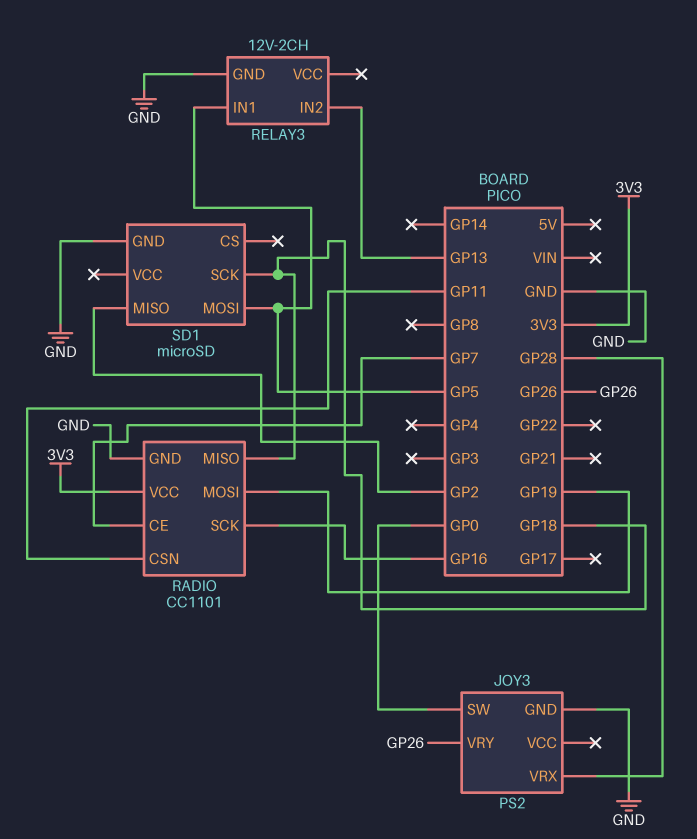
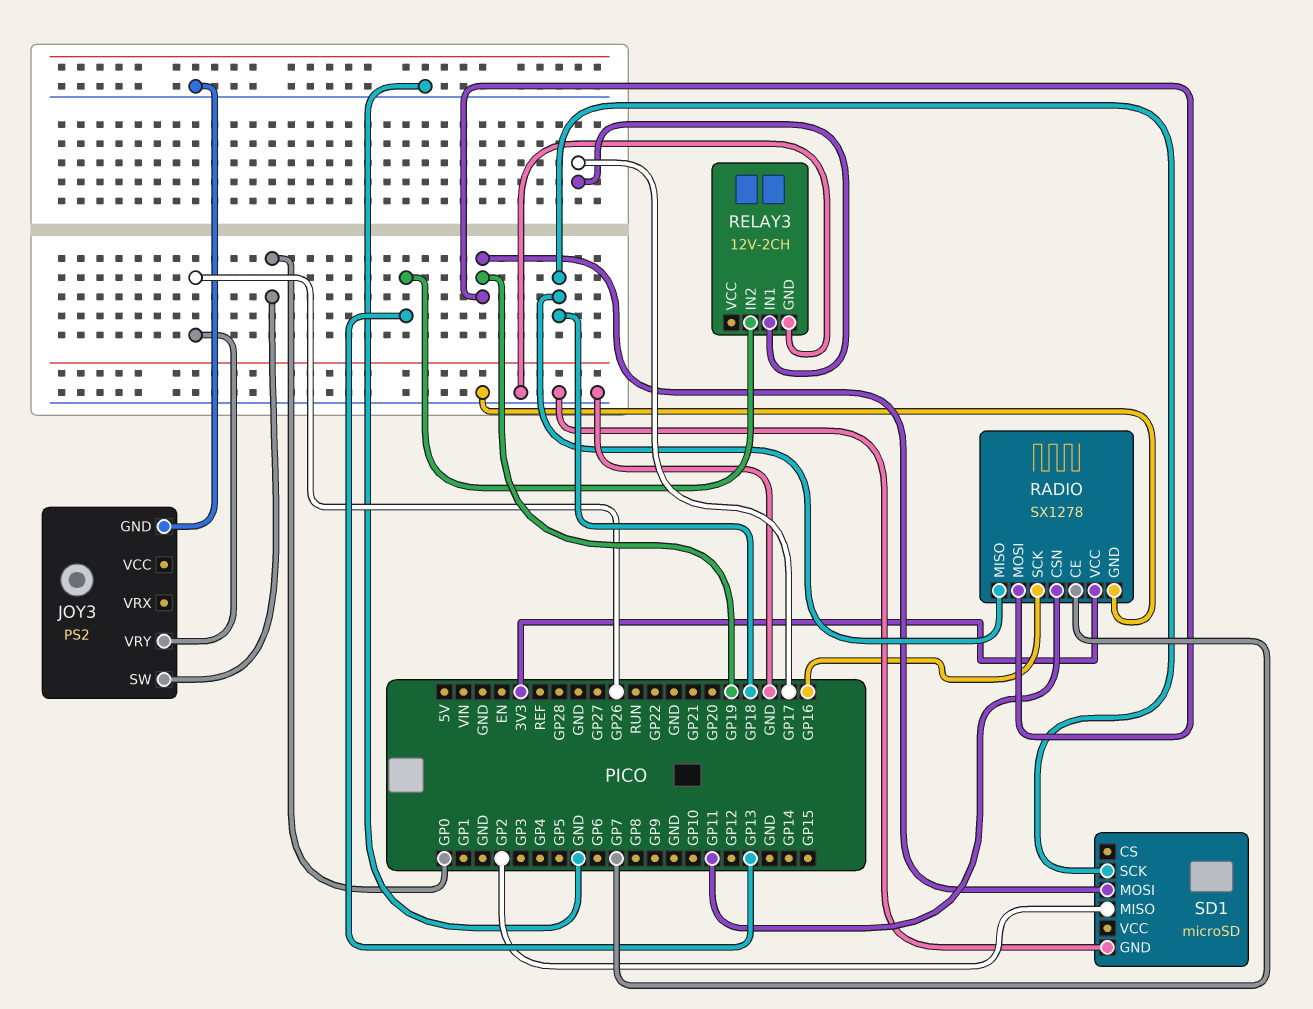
JOY3 pin VRX: GP28 -> none
RADIO: CC1101 -> SX1278
RELAY3 pin IN1: GP5 -> GP17
SD1 pin MOSI: GP5 -> GP19

